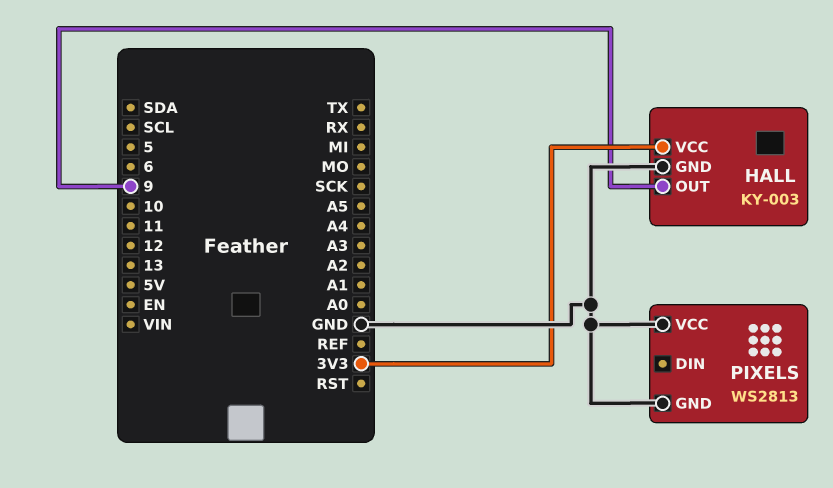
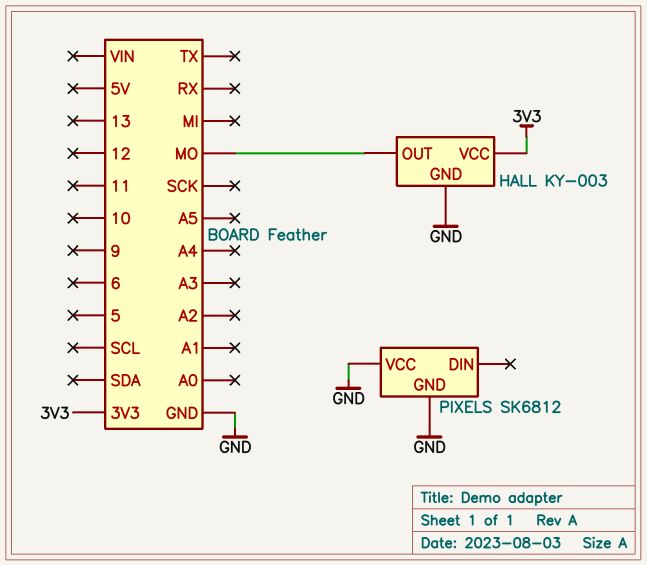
HALL pin OUT: 9 -> MO
PIXELS: WS2813 -> SK6812

